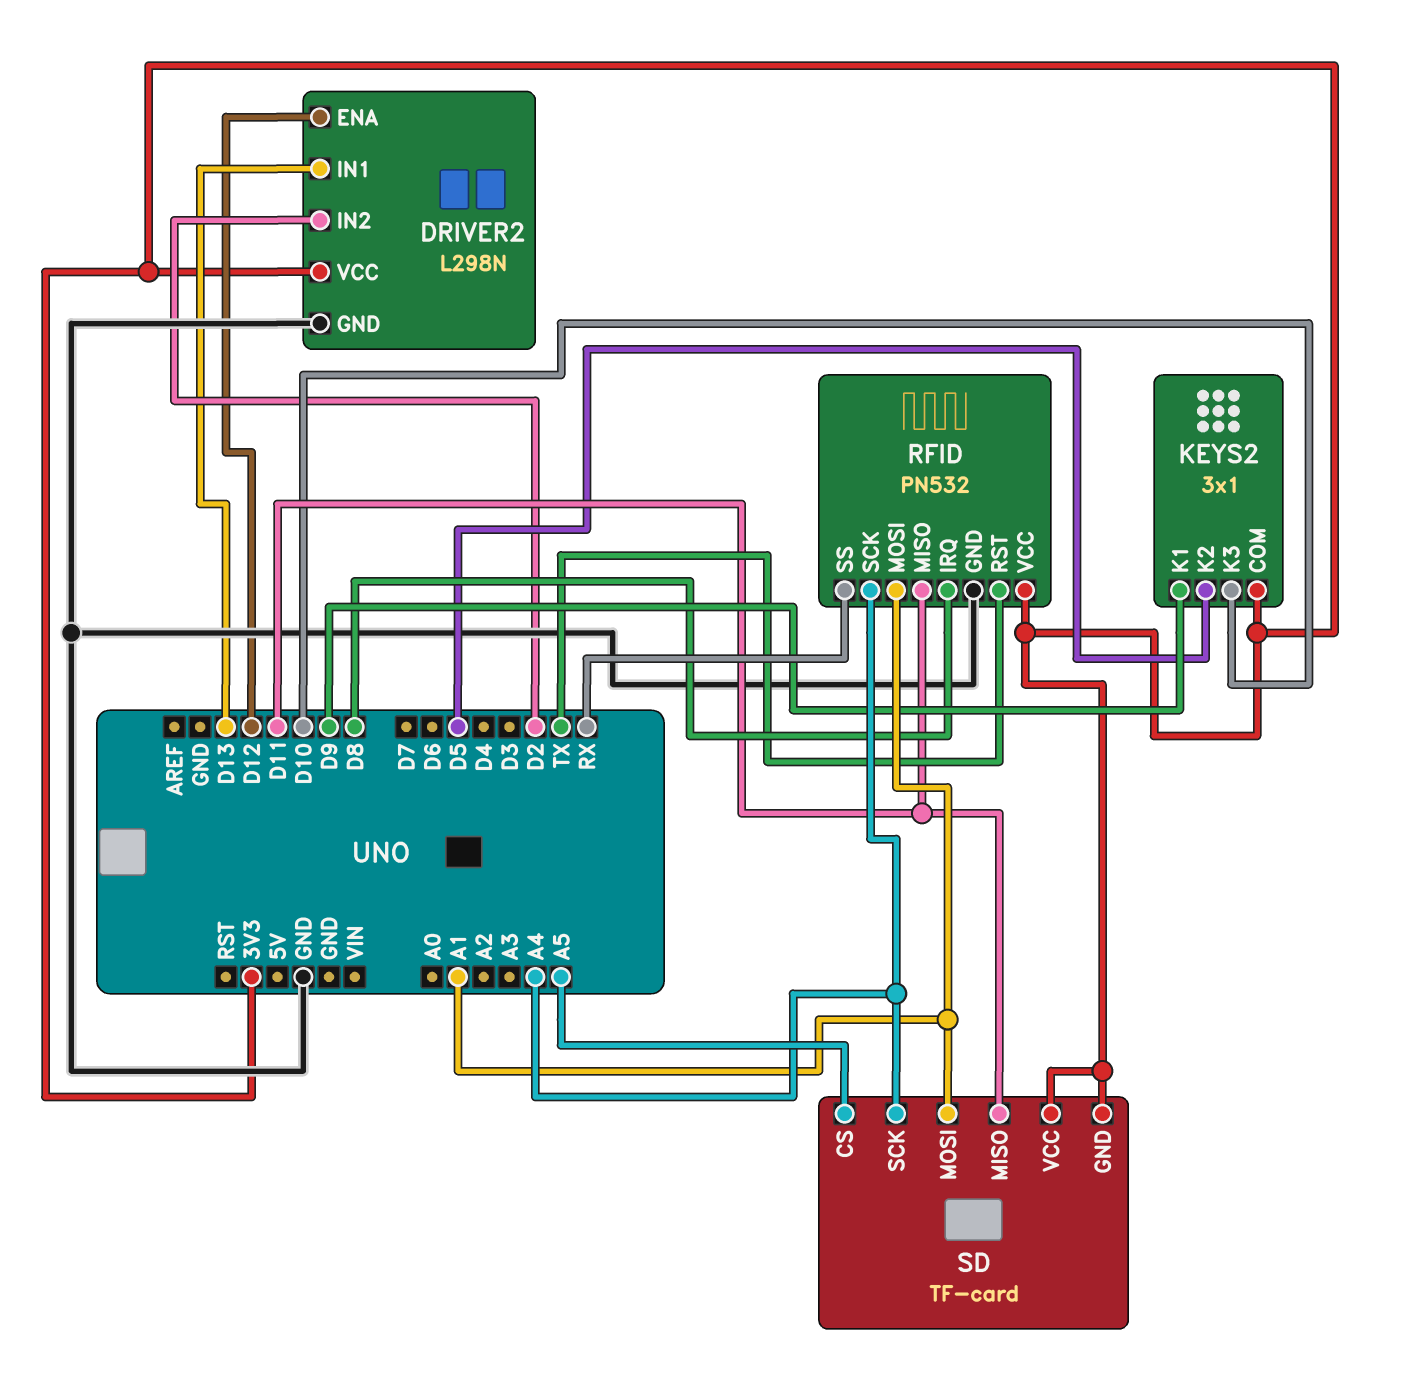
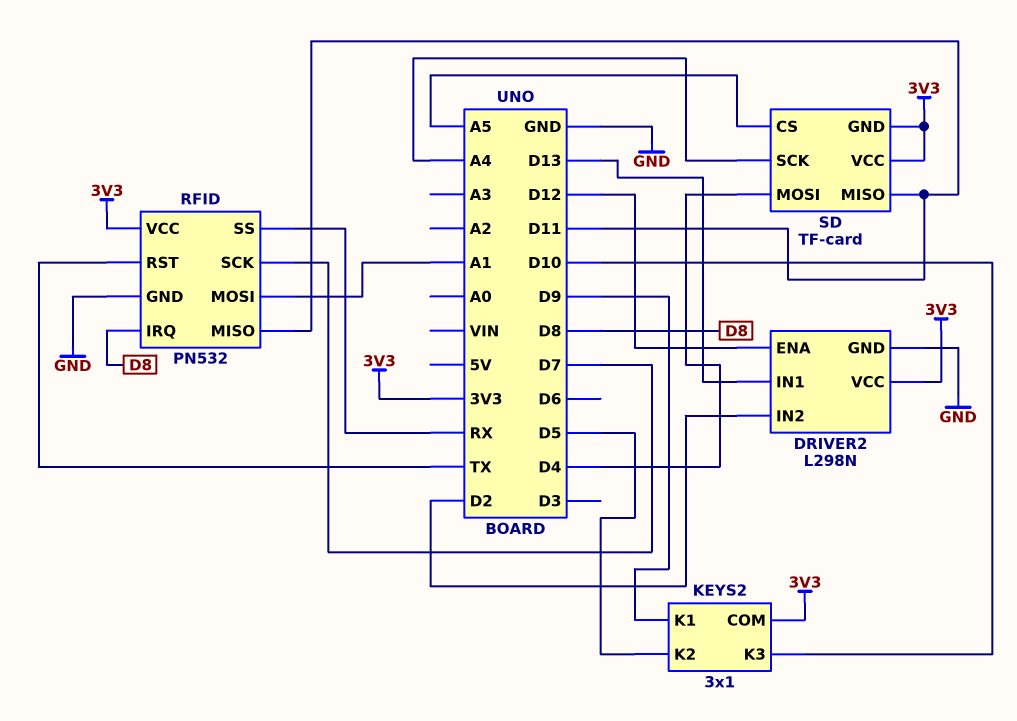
RFID pin SCK: A4 -> D7
SD pin MOSI: A1 -> D4

